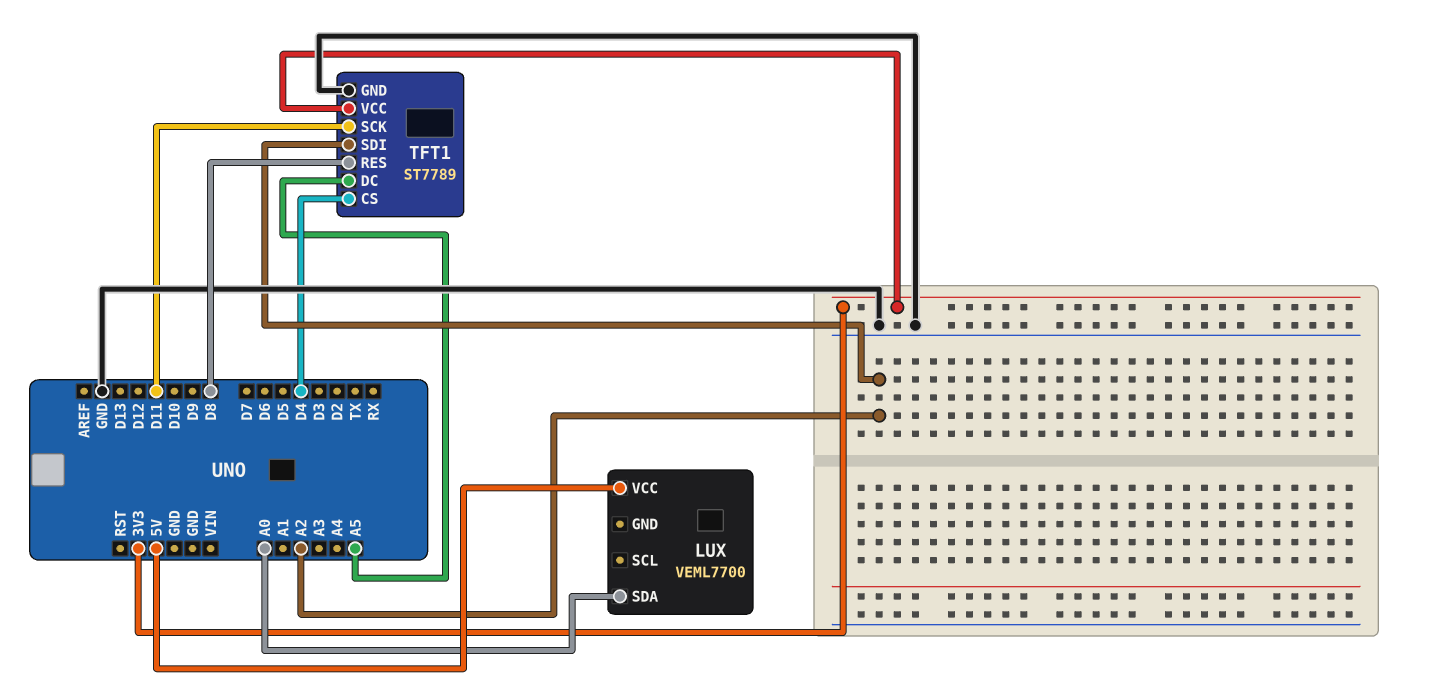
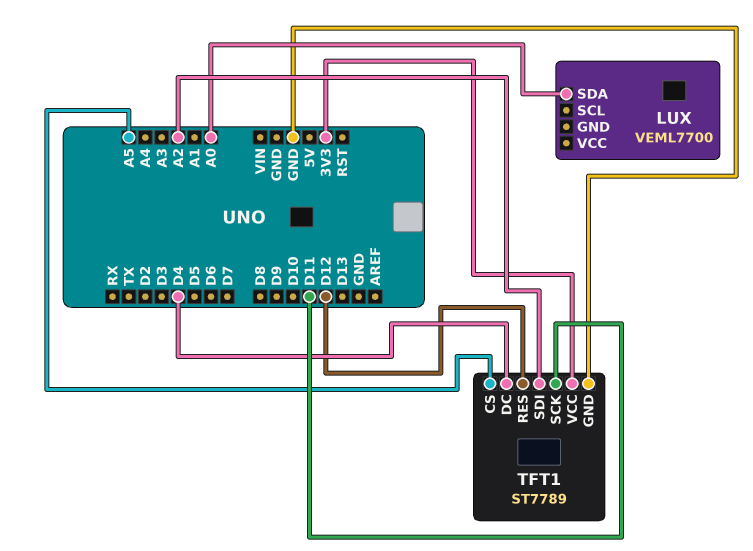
LUX pin VCC: 5V -> none
TFT1 pin CS: D4 -> A5
TFT1 pin DC: A5 -> D4
TFT1 pin RES: D8 -> D12

